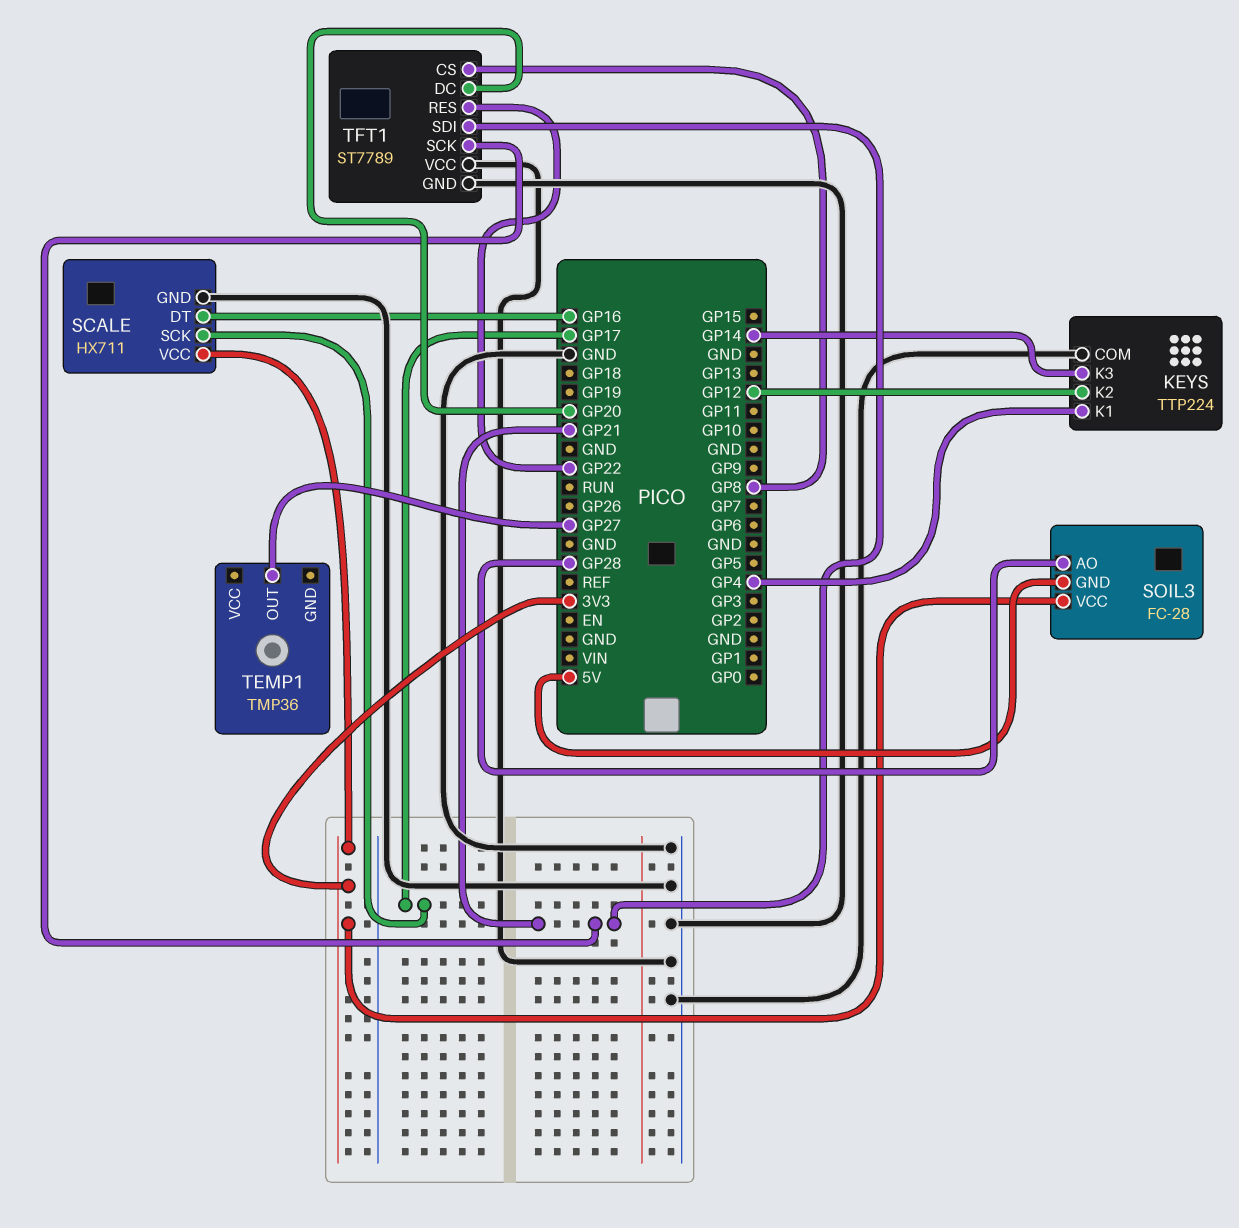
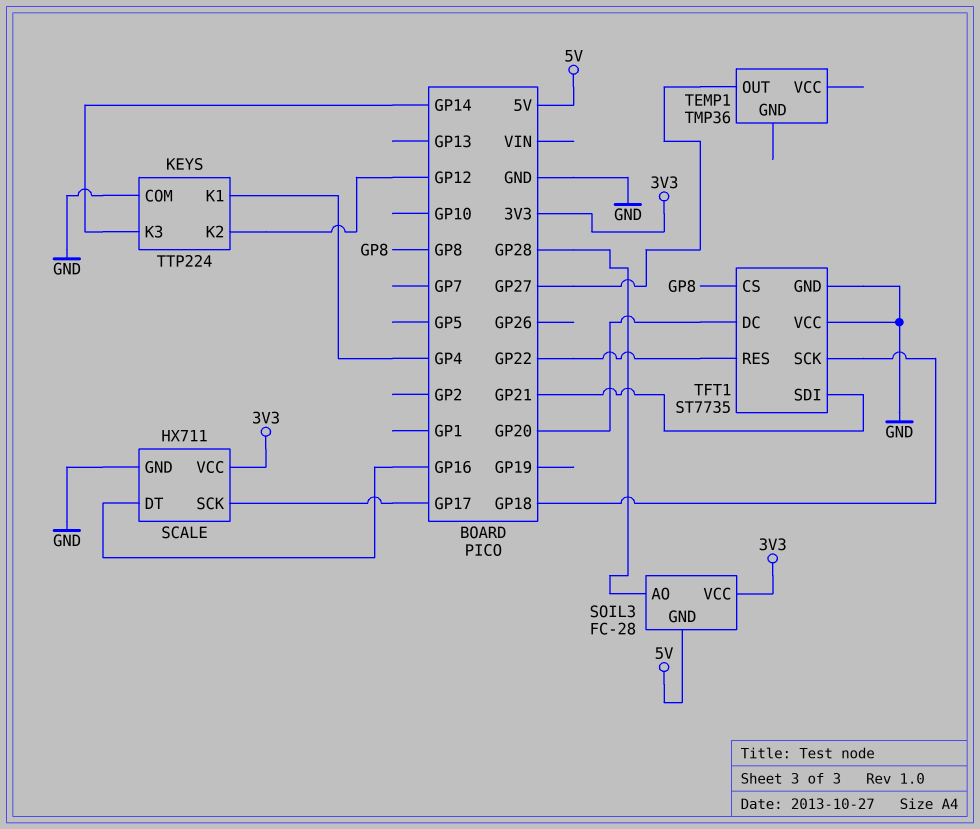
TFT1: ST7789 -> ST7735
TFT1 pin SCK: GP21 -> GP18

